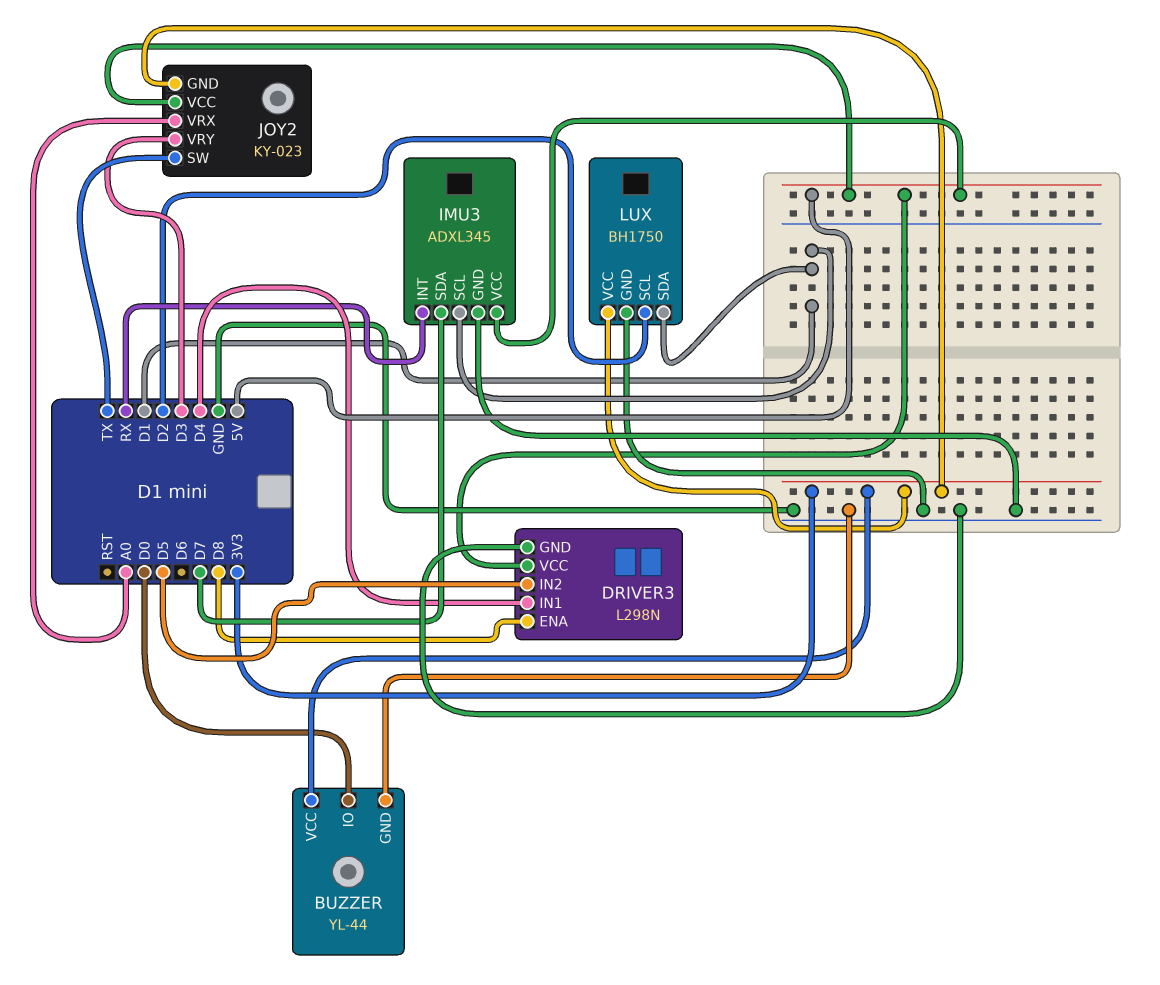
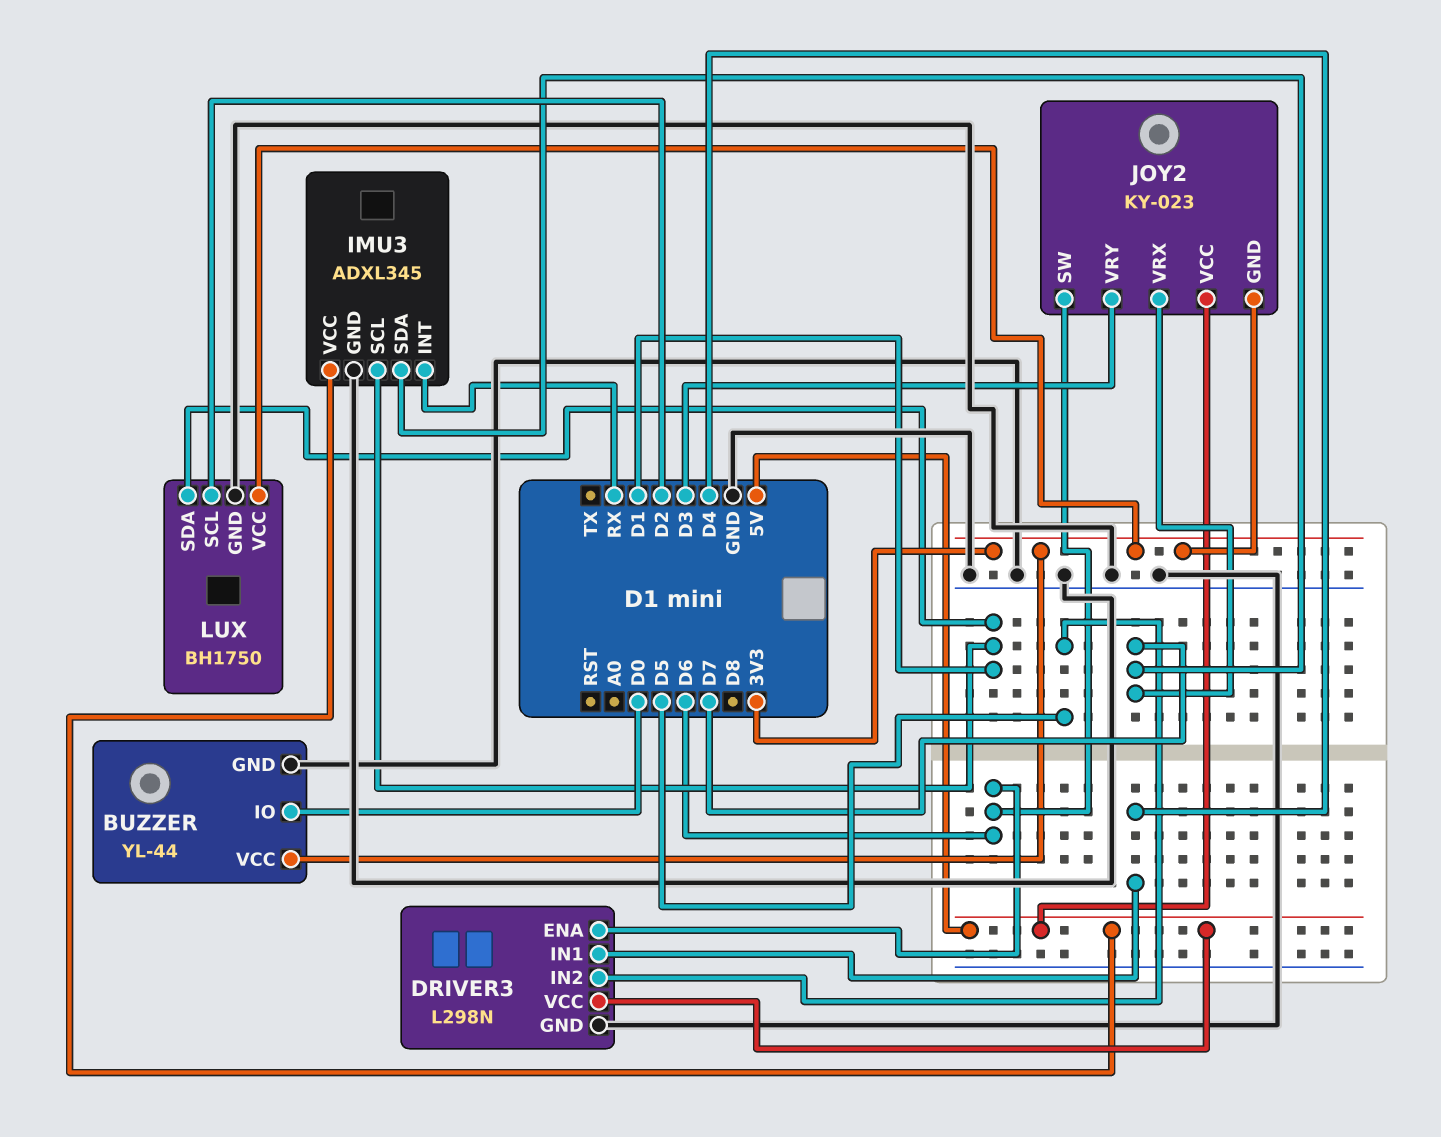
DRIVER3 pin ENA: D8 -> D6
JOY2 pin SW: TX -> D6
JOY2 pin VRX: A0 -> D7

